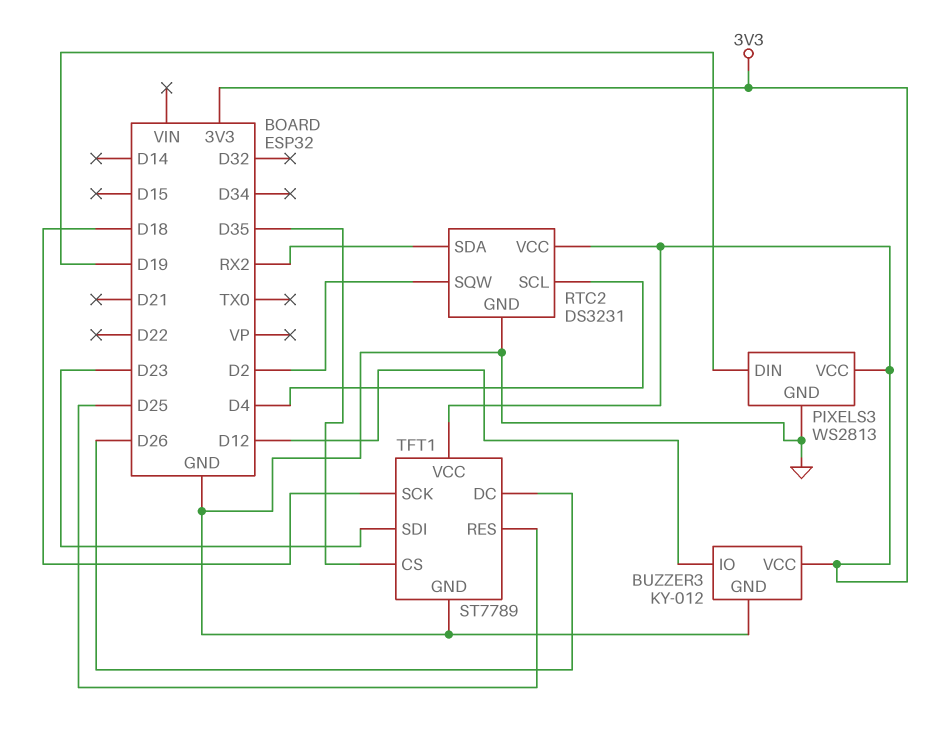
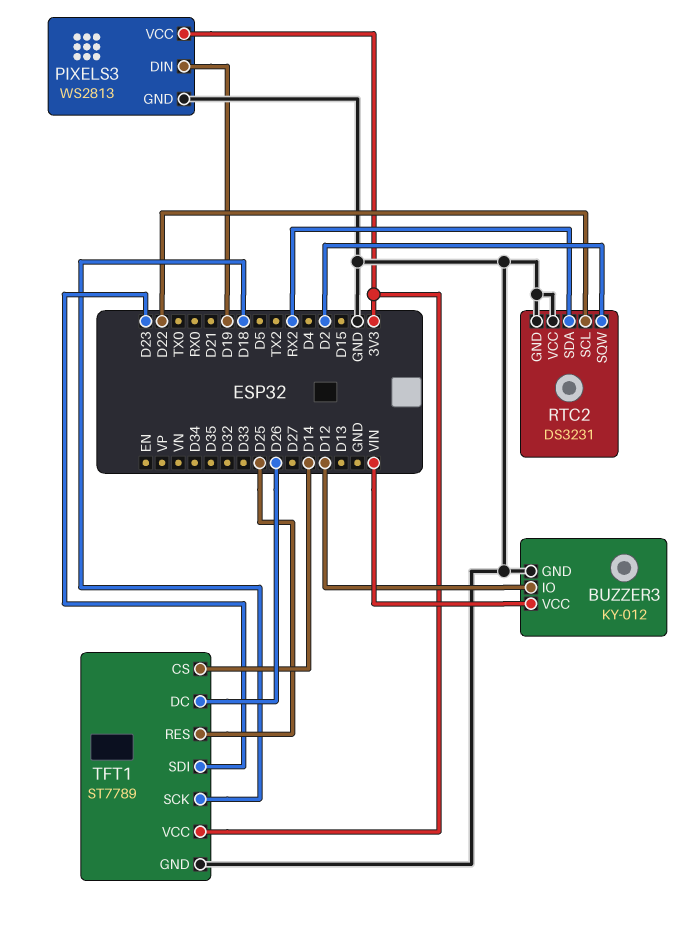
BUZZER3 pin VCC: 3V3 -> VIN
RTC2 pin SCL: D4 -> D22
RTC2 pin VCC: 3V3 -> GND
TFT1 pin CS: D35 -> D14

